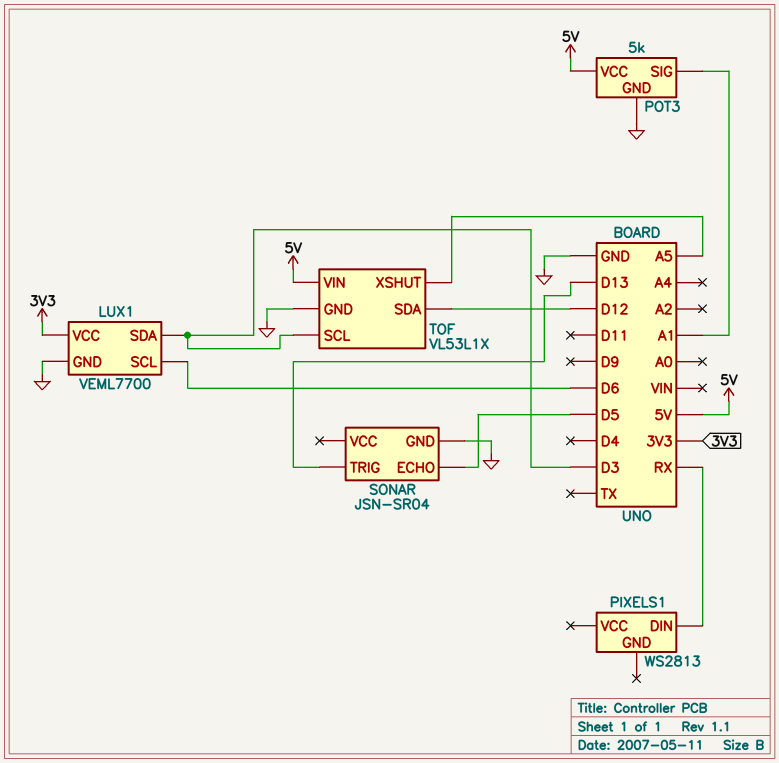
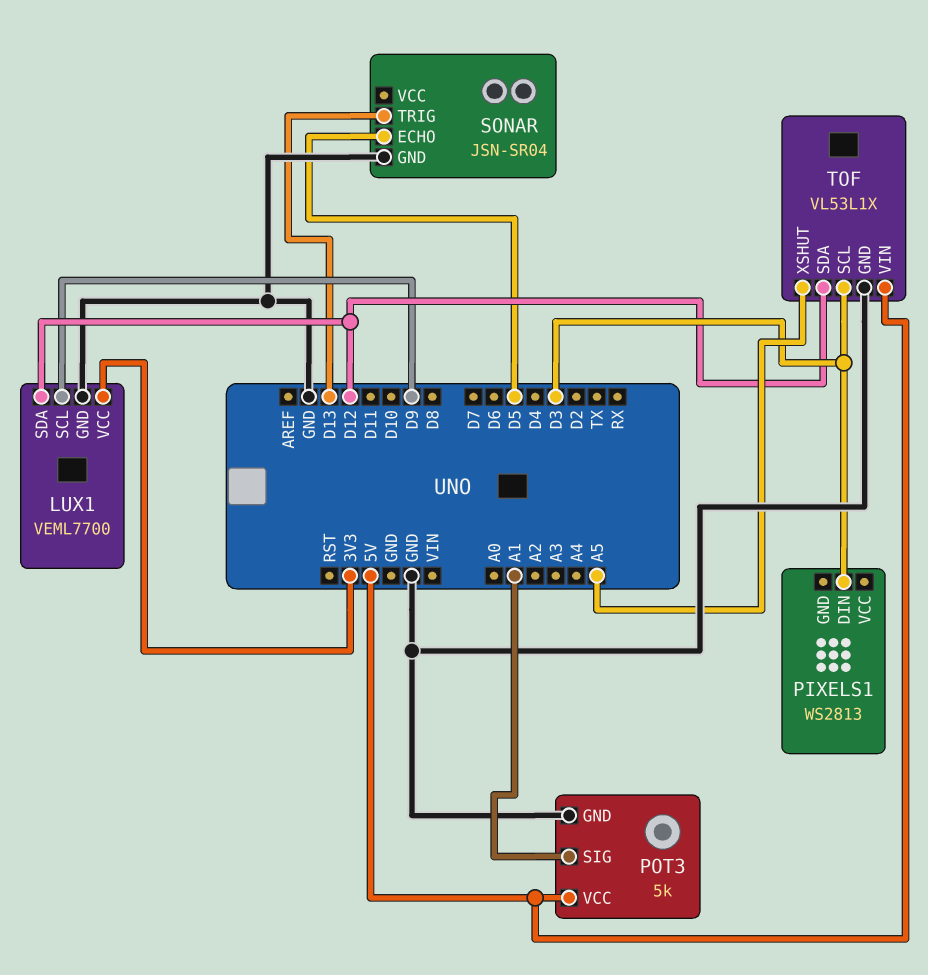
LUX1 pin SCL: D6 -> D9
LUX1 pin SDA: D3 -> D12
PIXELS1 pin DIN: RX -> D3

